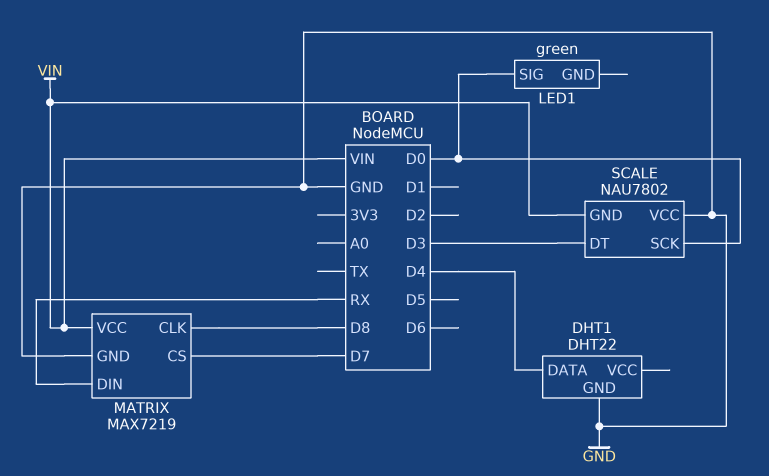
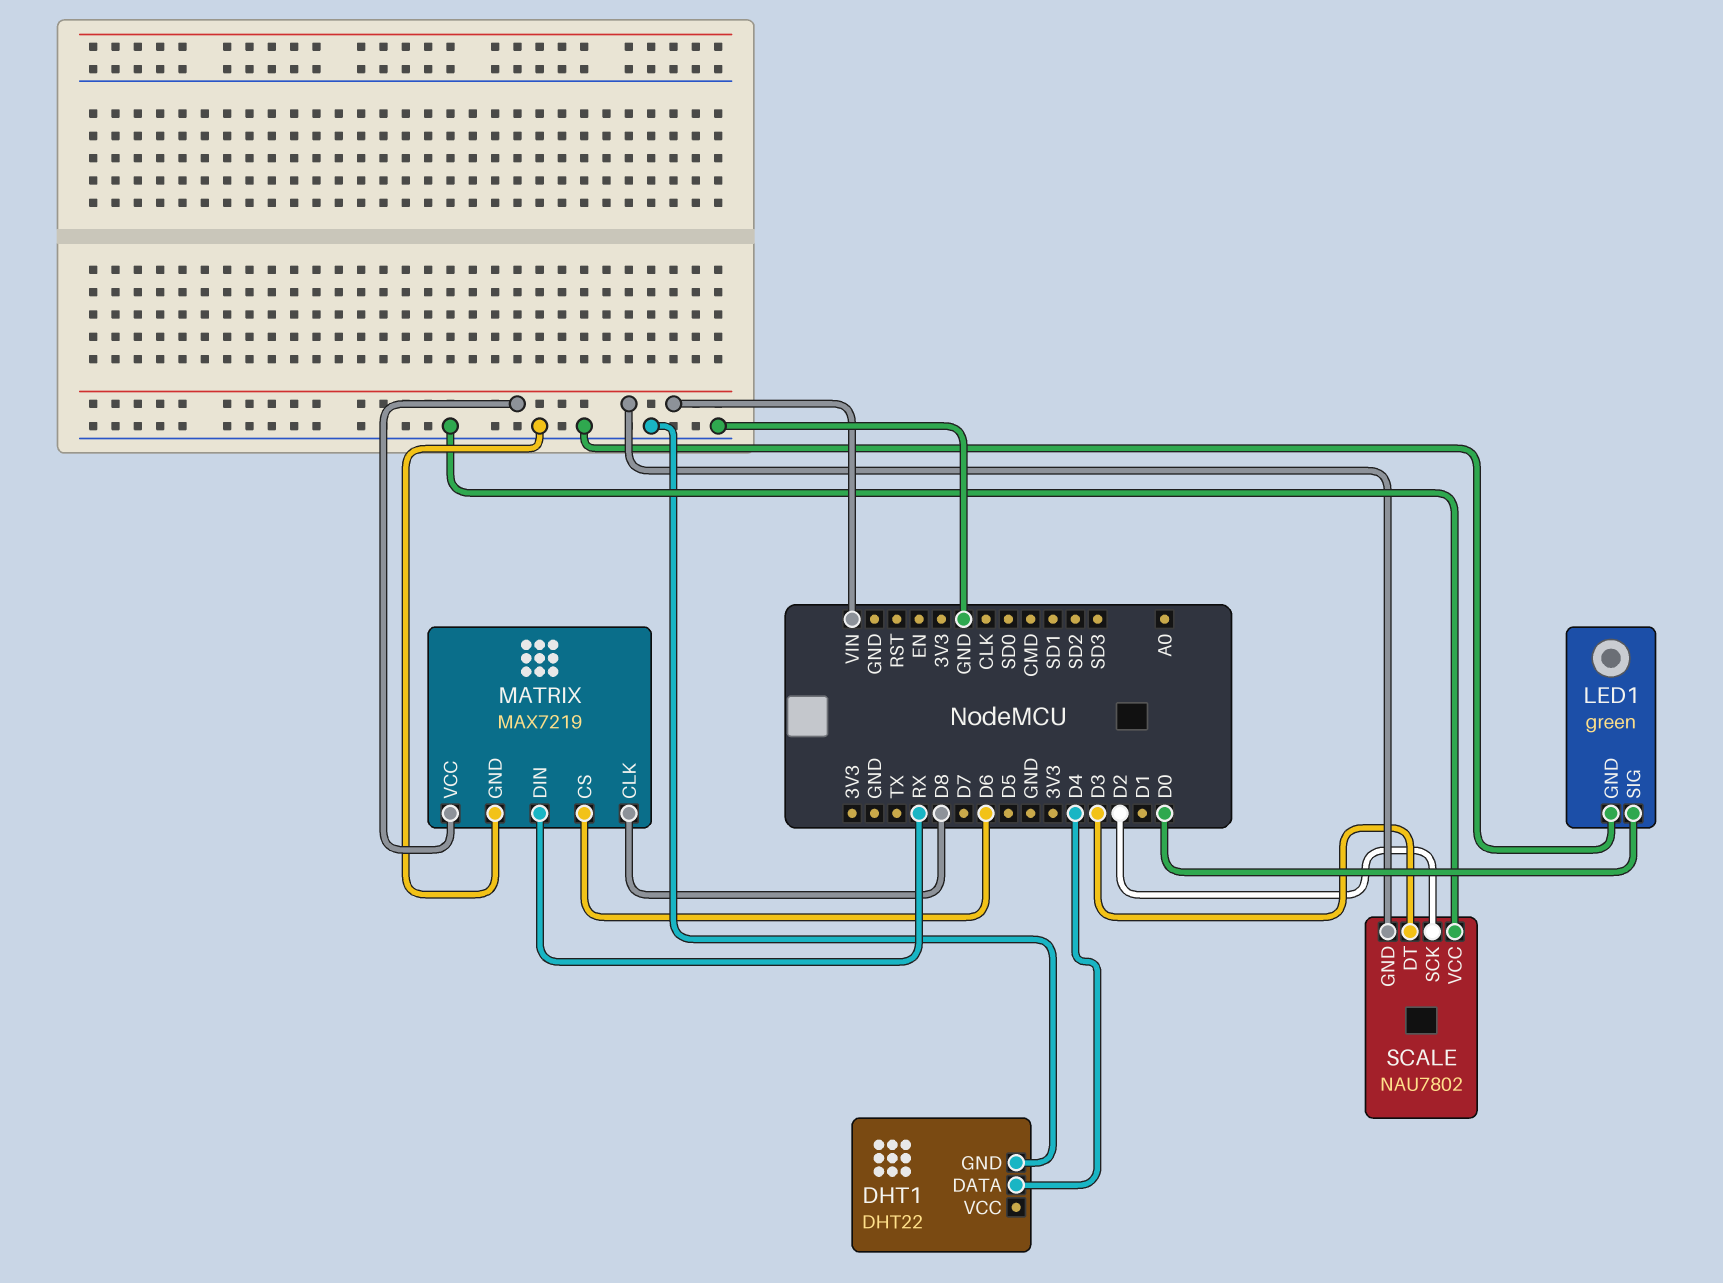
LED1 pin GND: none -> GND
MATRIX pin CS: D7 -> D6
SCALE pin SCK: D0 -> D2

